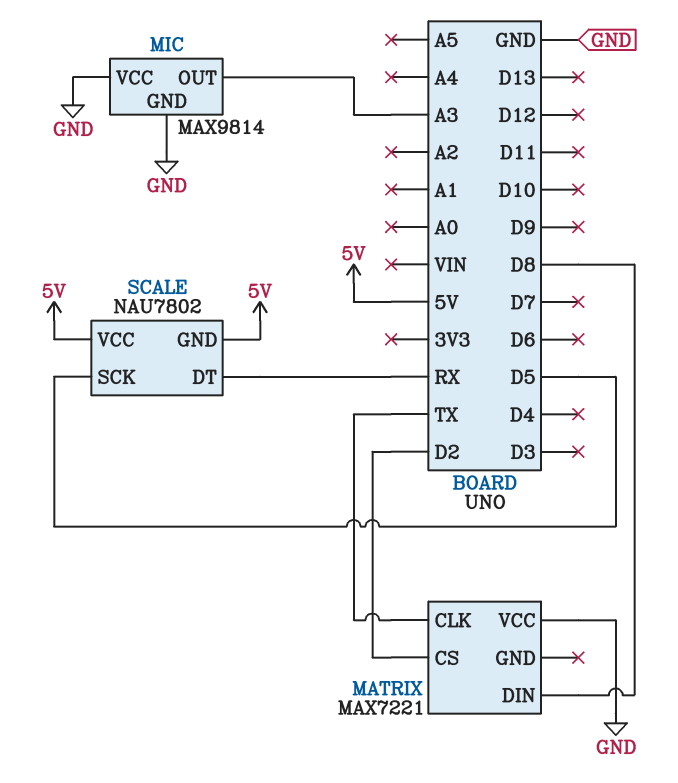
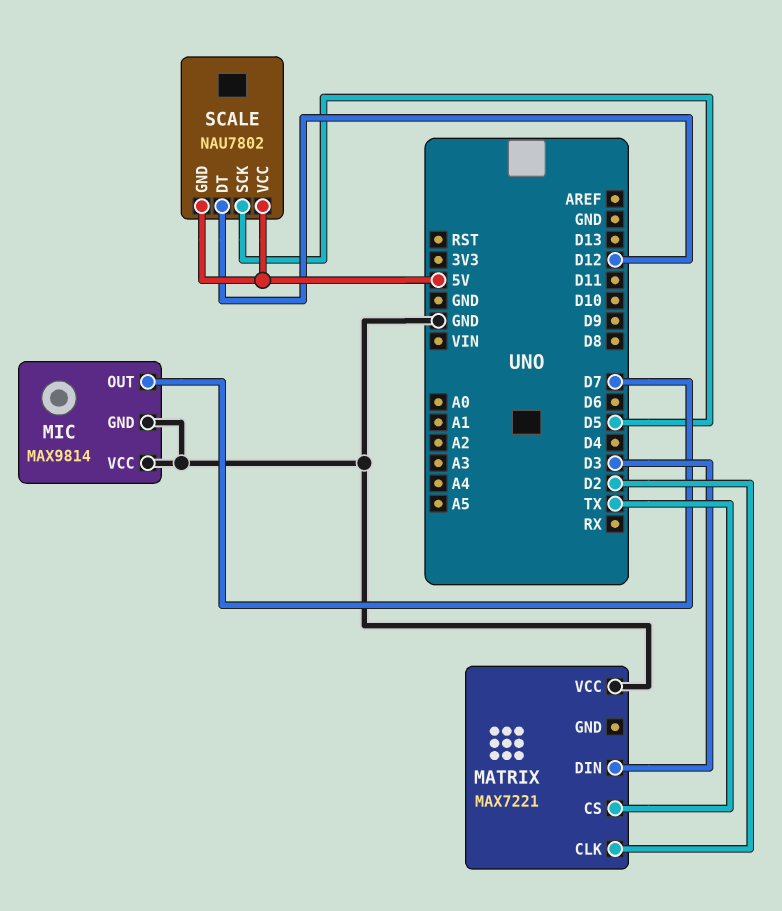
MATRIX pin CLK: TX -> D2
MATRIX pin CS: D2 -> TX
MATRIX pin DIN: D8 -> D3
MIC pin OUT: A3 -> D7
SCALE pin DT: RX -> D12

